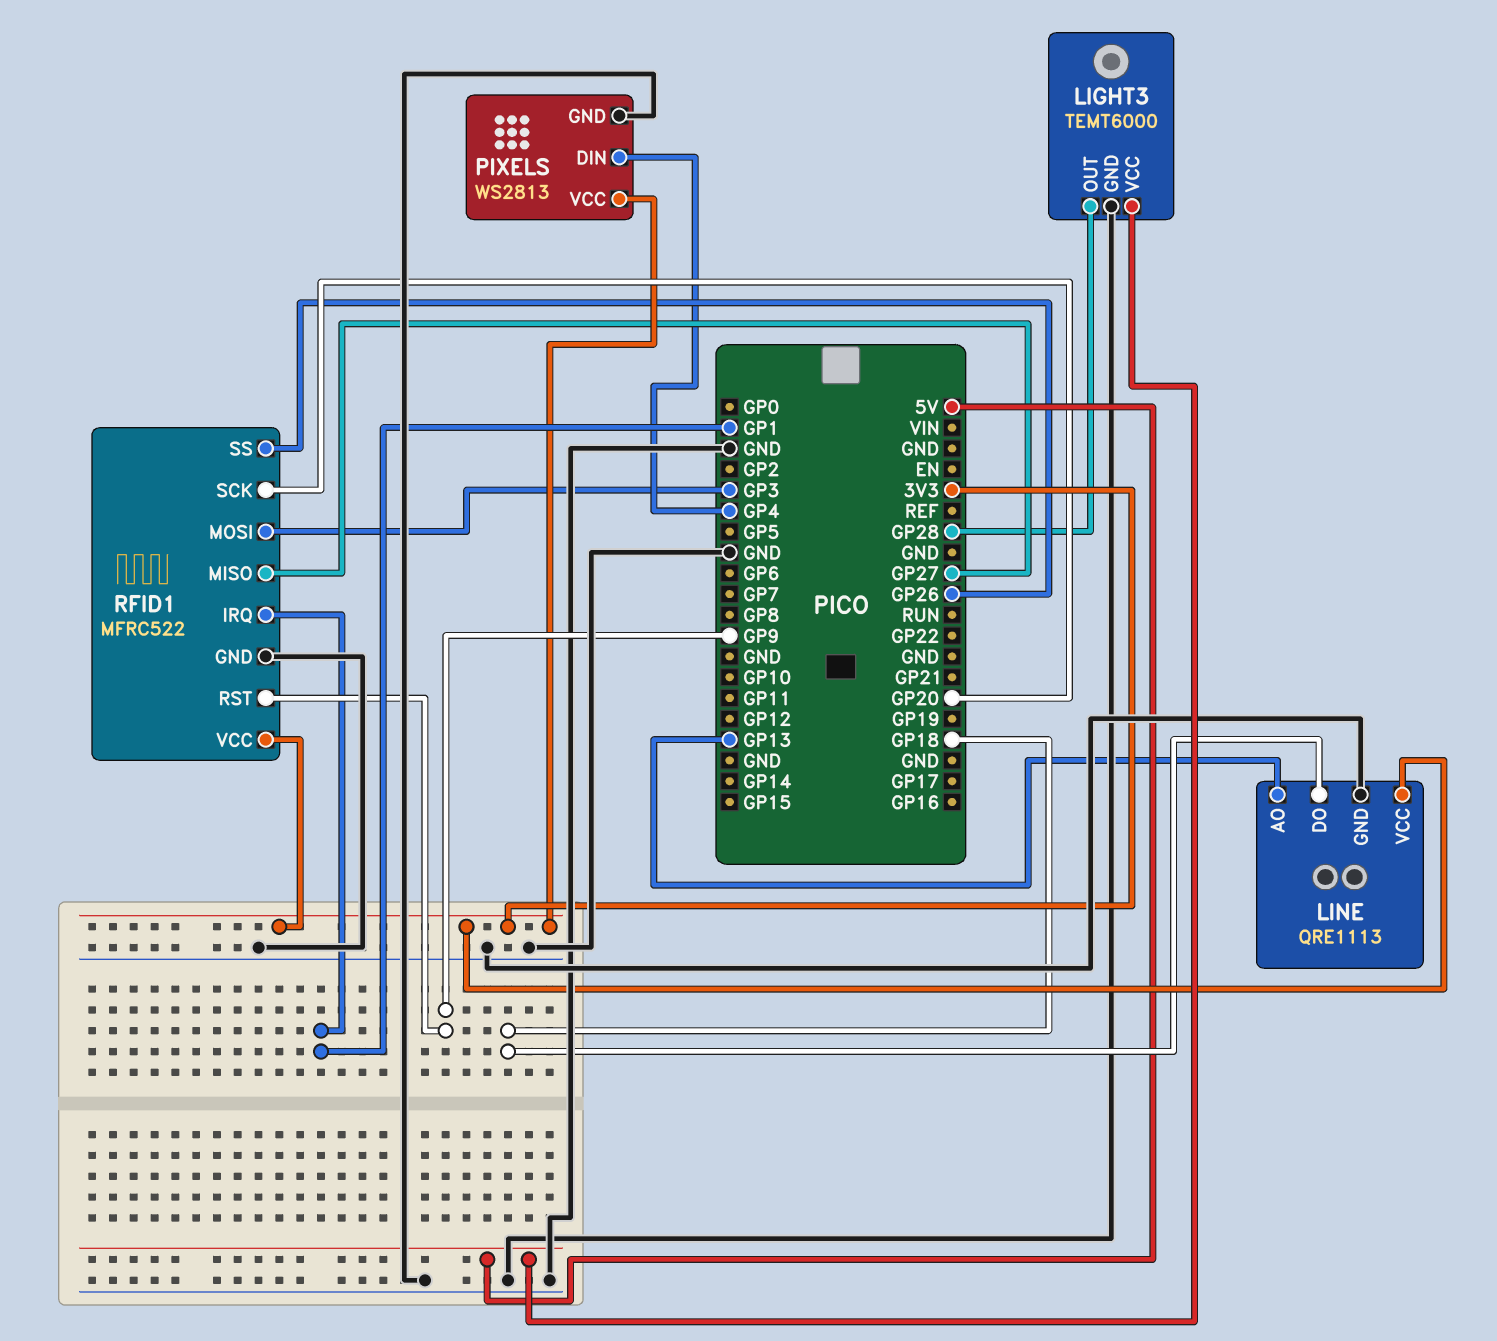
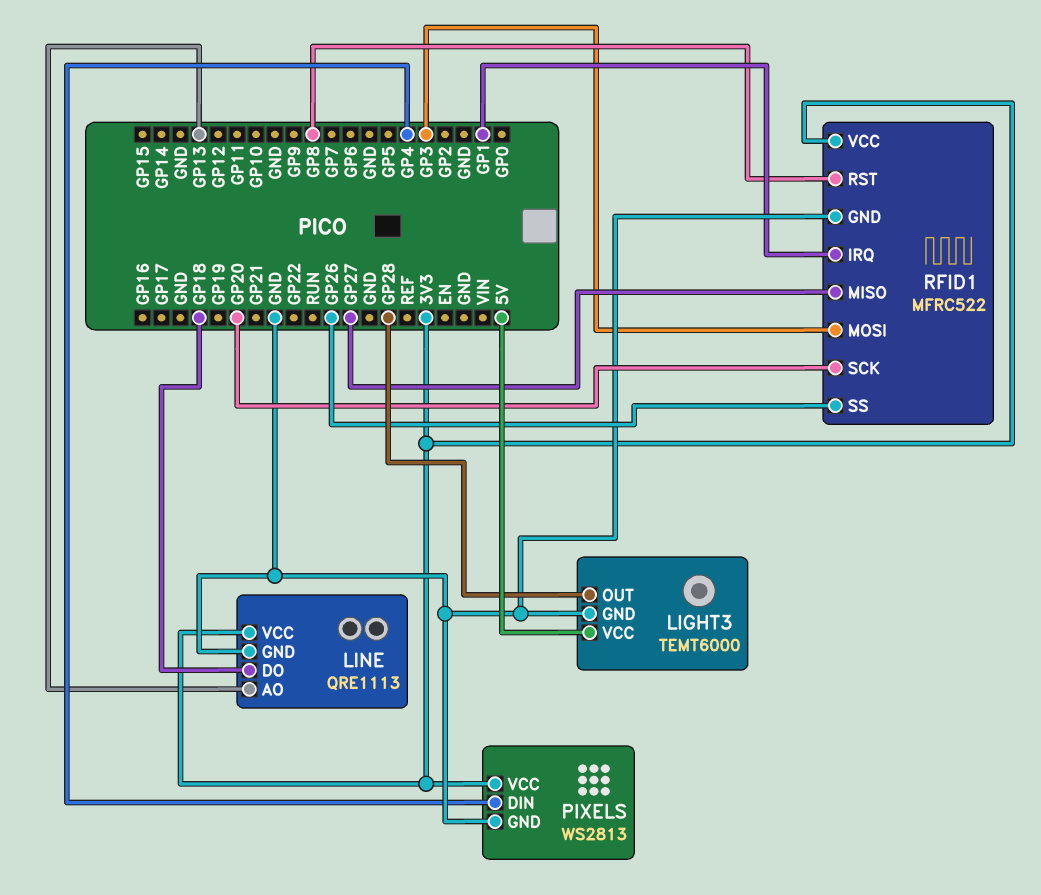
RFID1 pin RST: GP9 -> GP8

